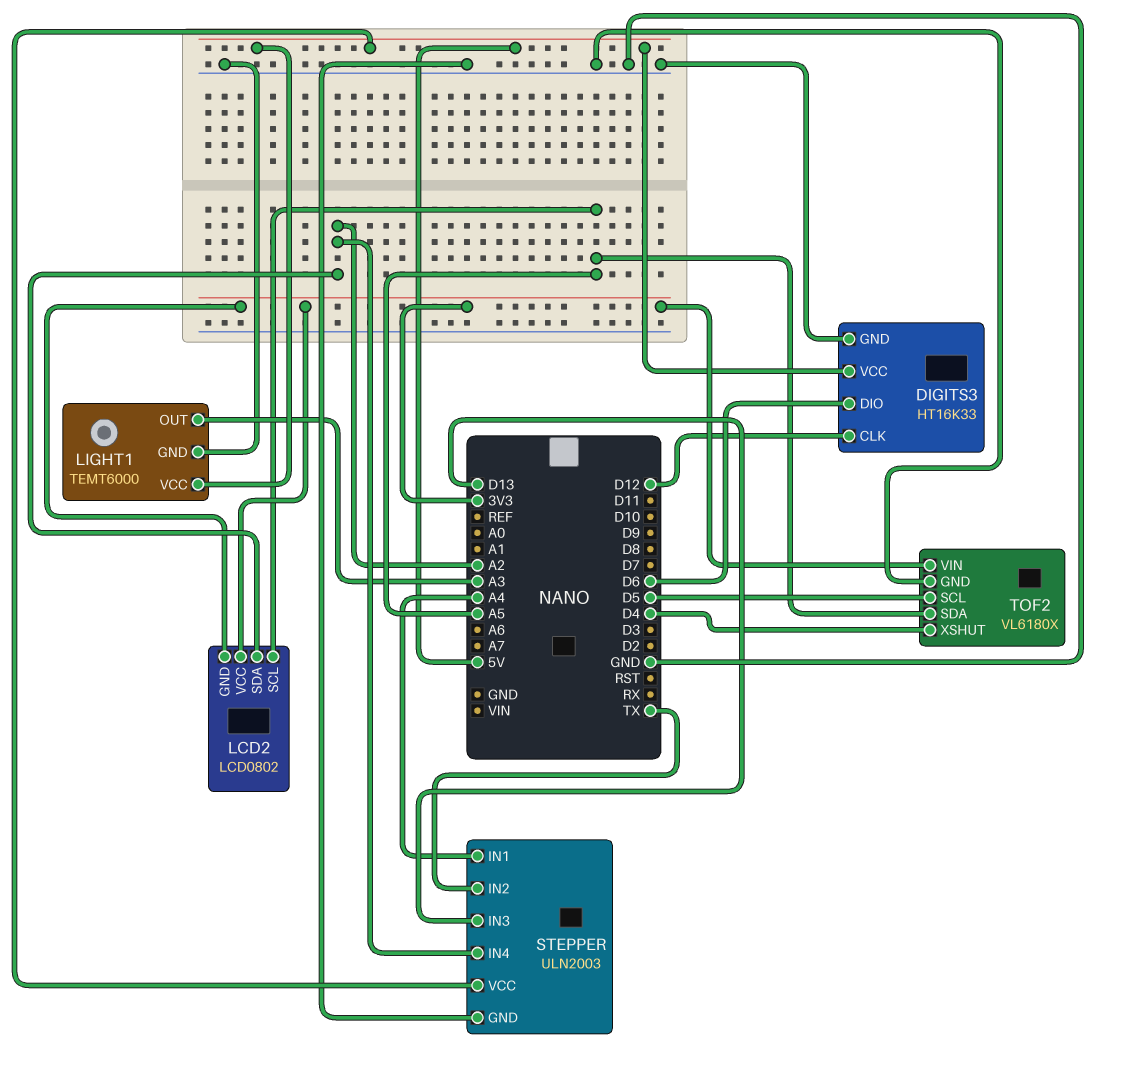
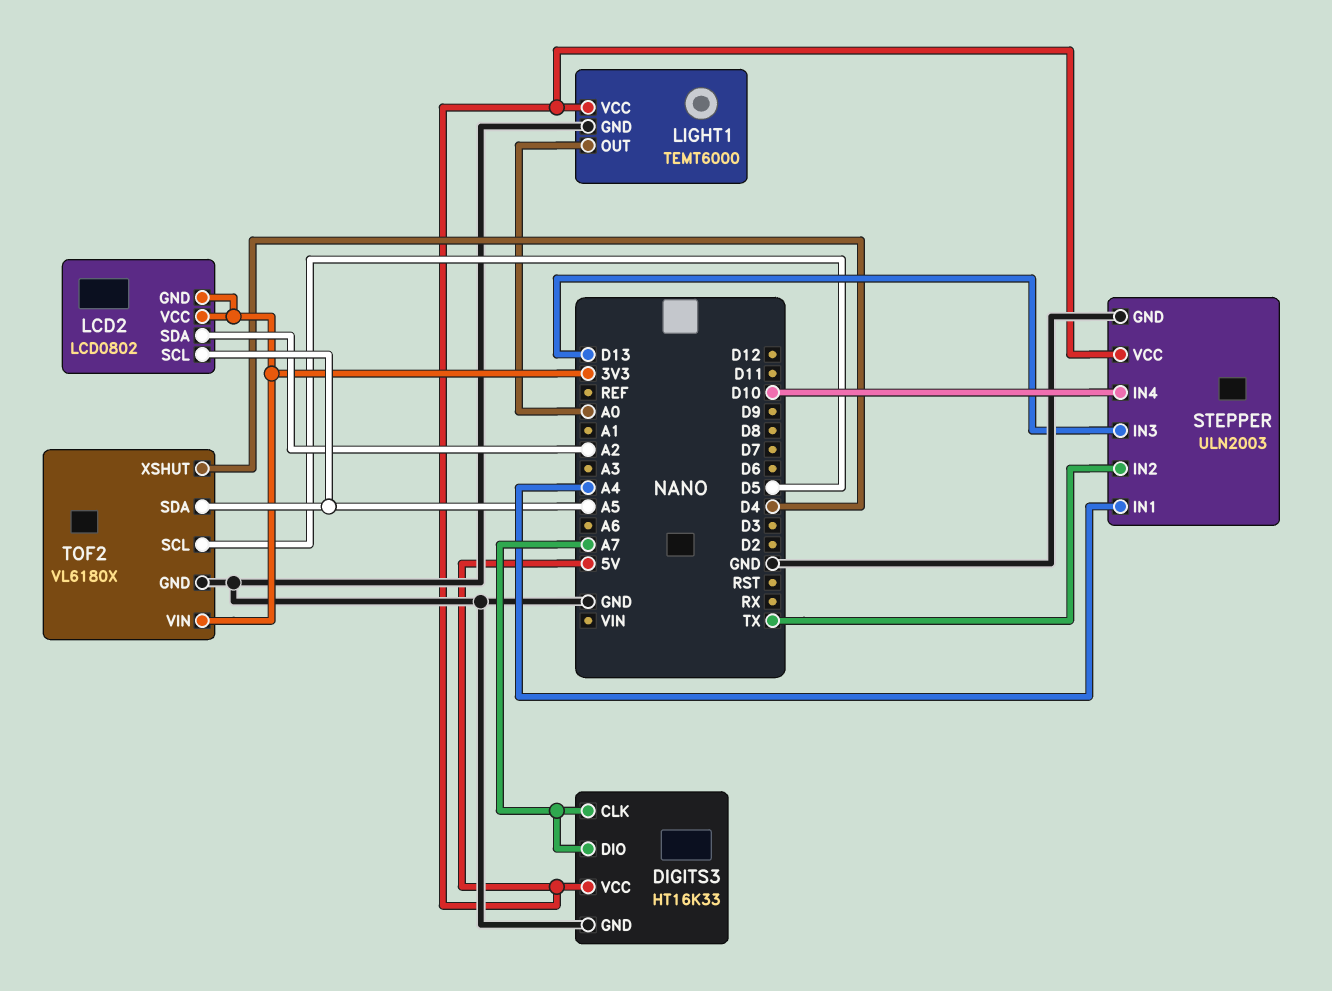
DIGITS3 pin CLK: D12 -> A7
DIGITS3 pin DIO: D6 -> A7
LIGHT1 pin OUT: A3 -> A0
STEPPER pin IN4: A2 -> D10

